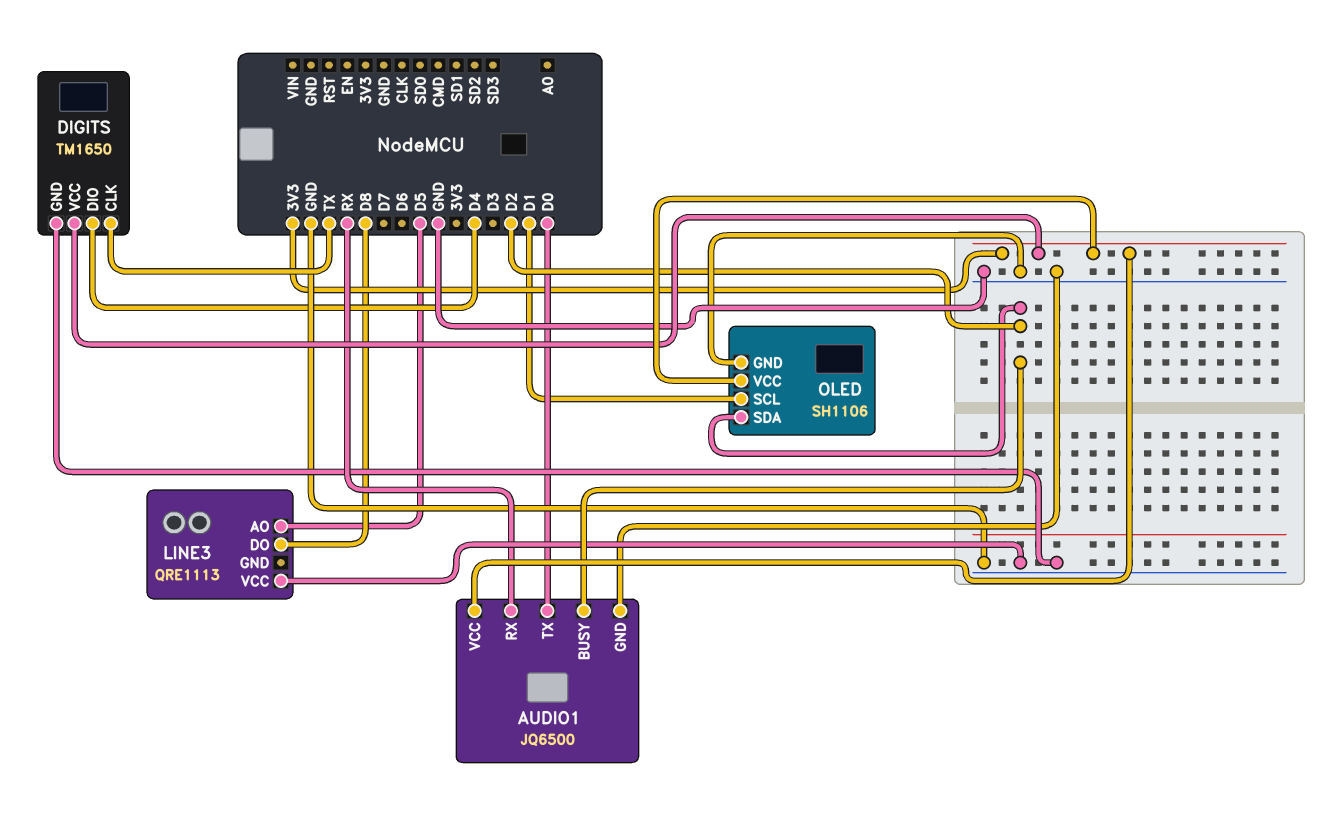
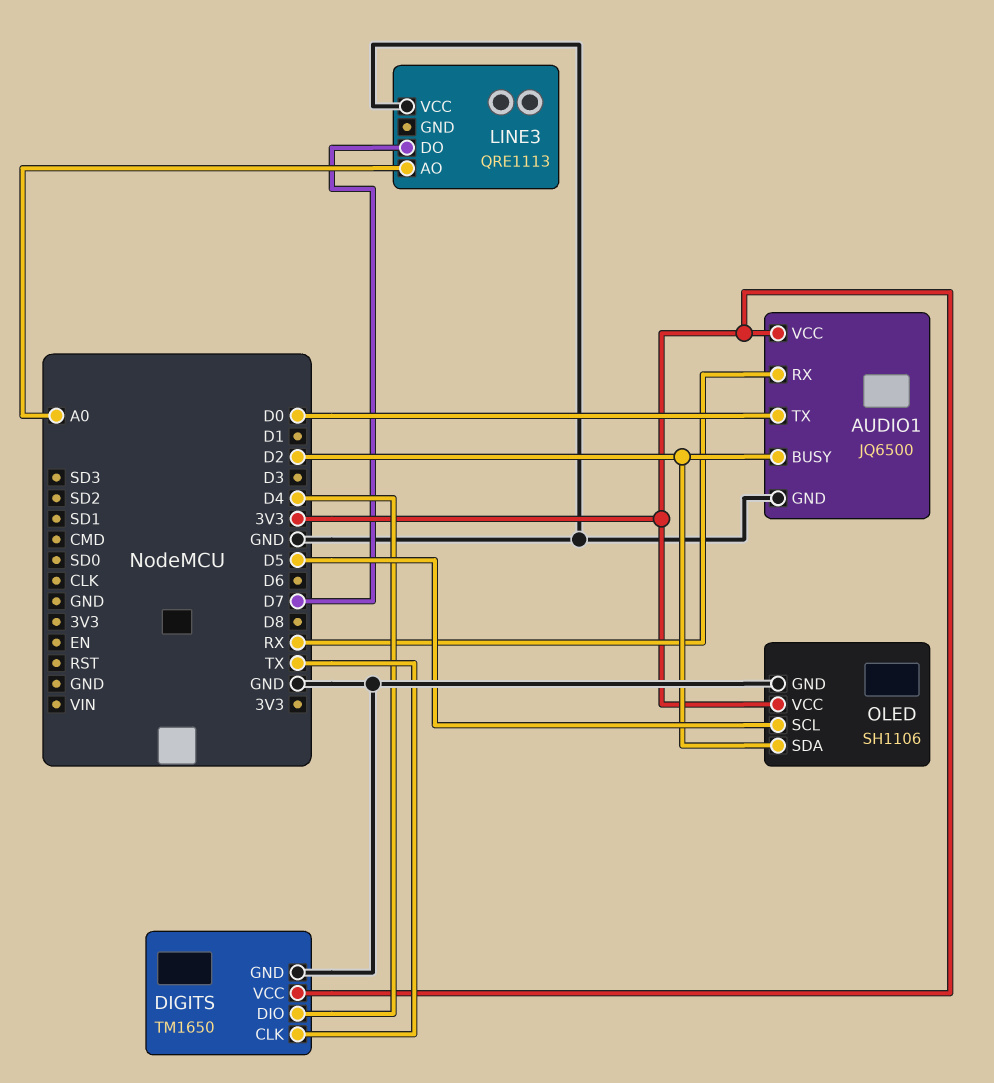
LINE3 pin AO: D5 -> A0
LINE3 pin DO: D8 -> D7
OLED pin SCL: D1 -> D5

